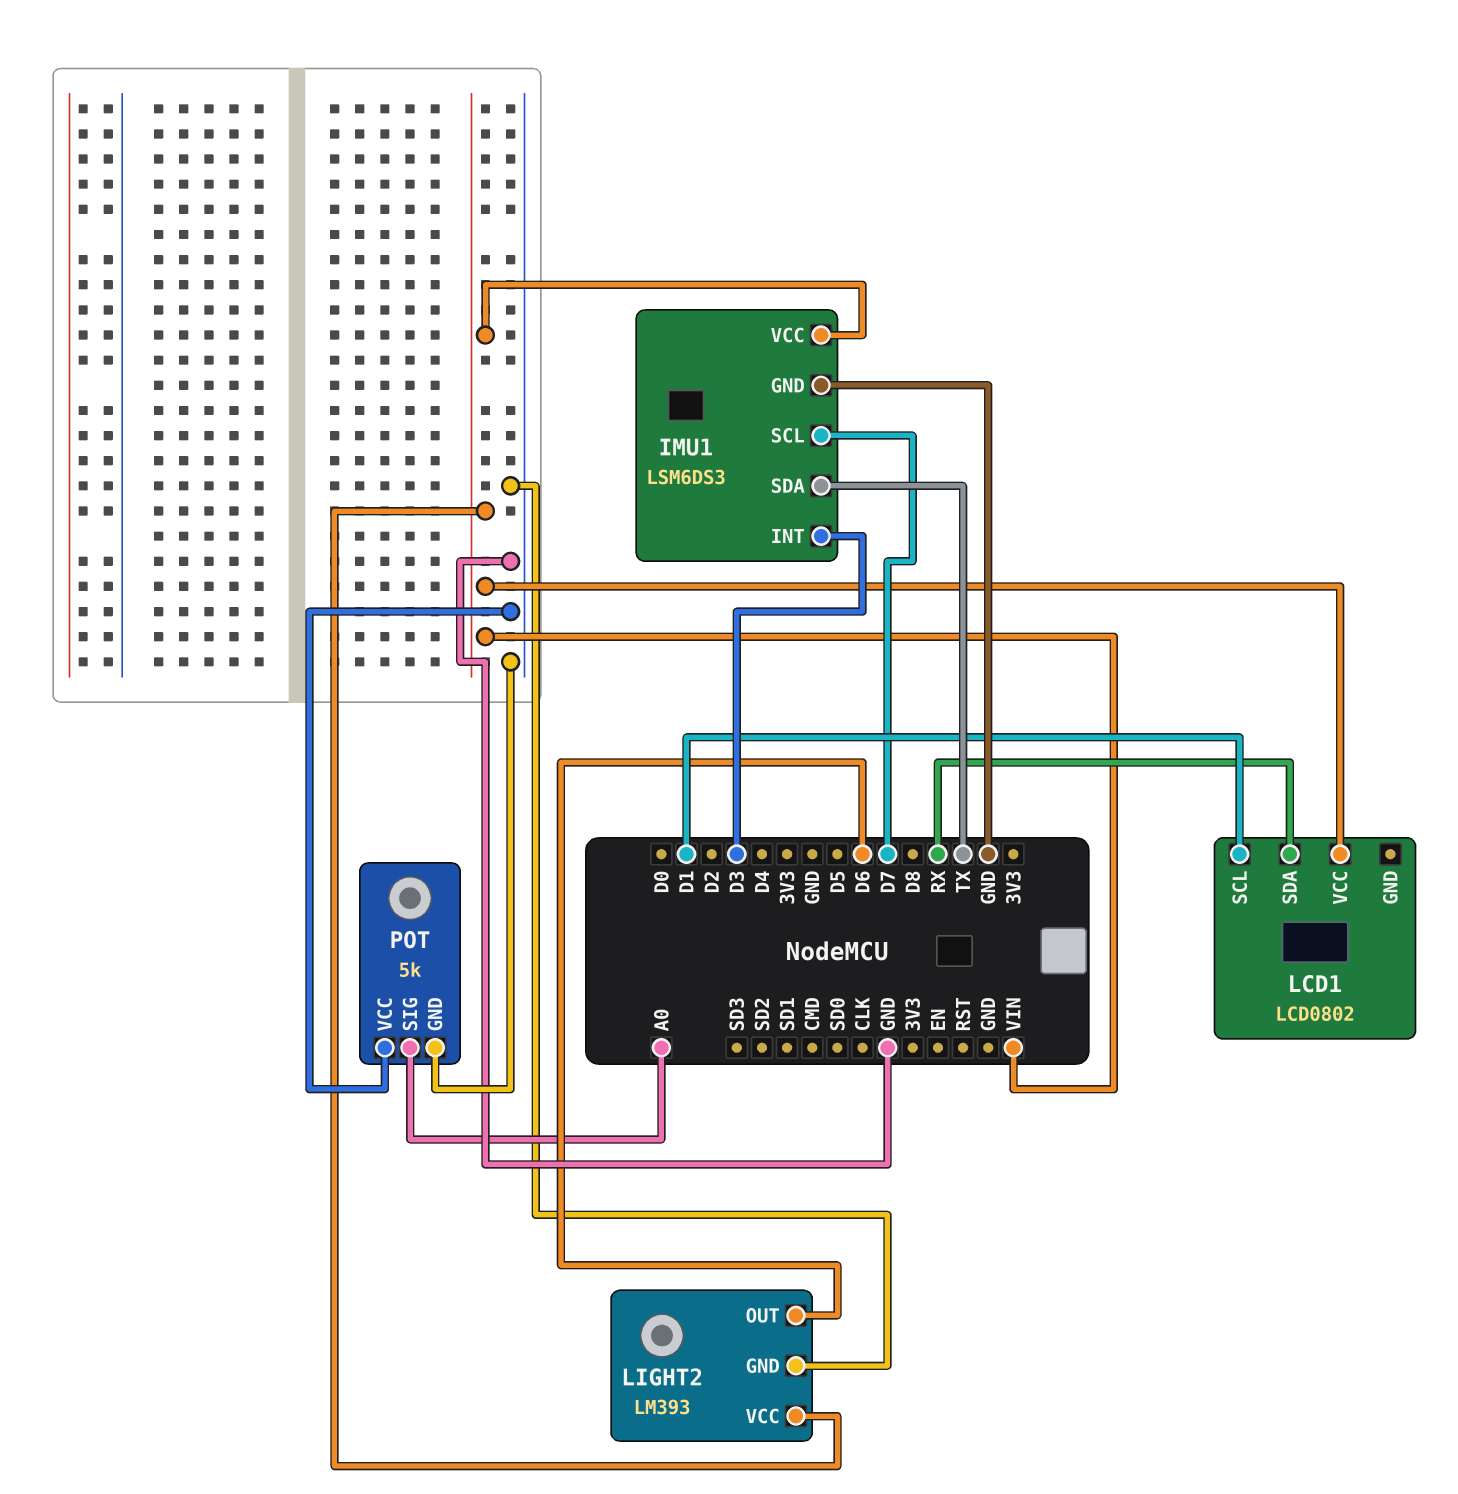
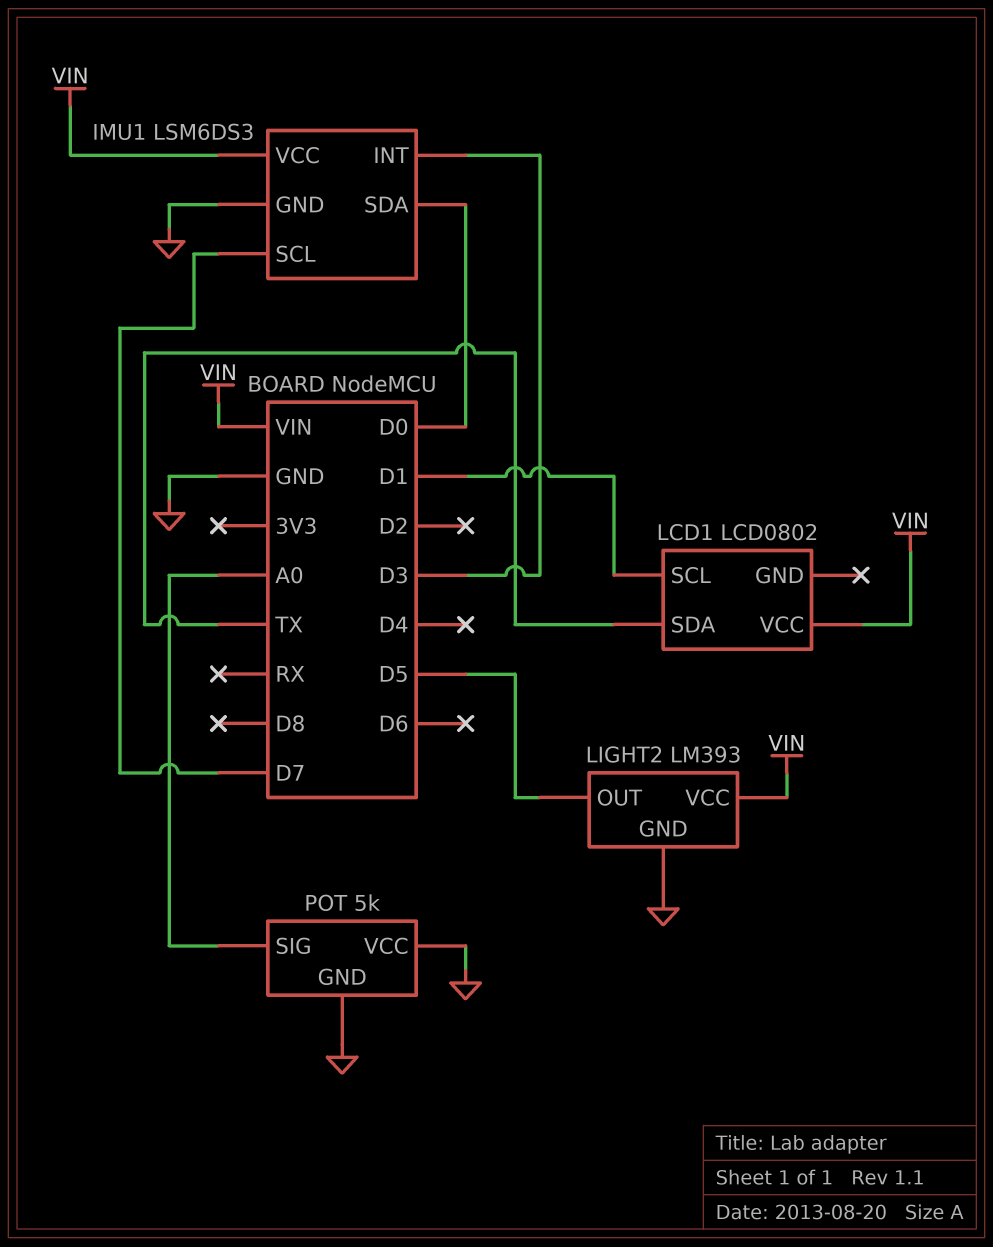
IMU1 pin SDA: TX -> D0
LCD1 pin SDA: RX -> TX
LIGHT2 pin OUT: D6 -> D5

